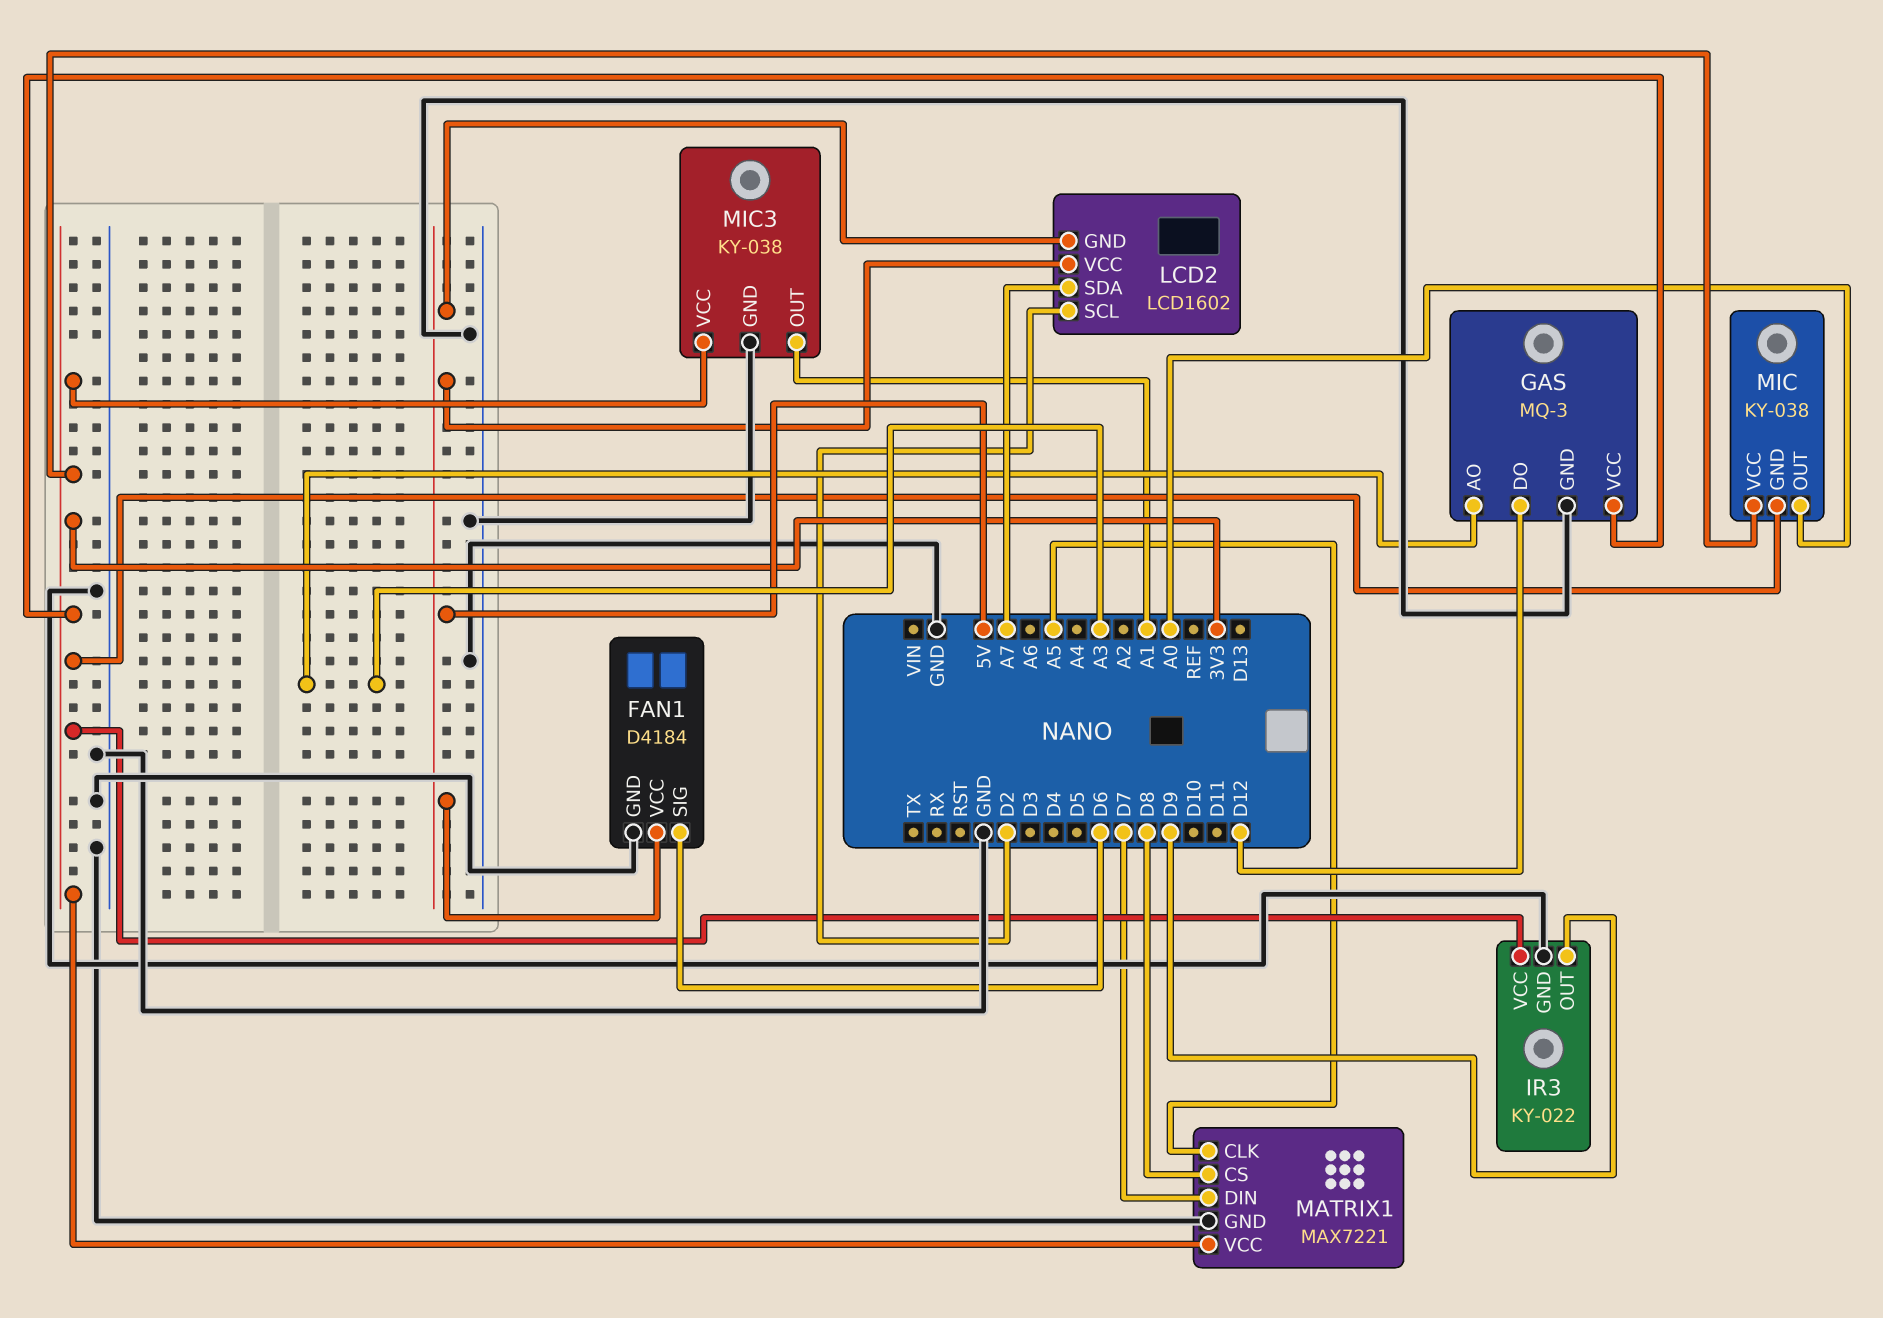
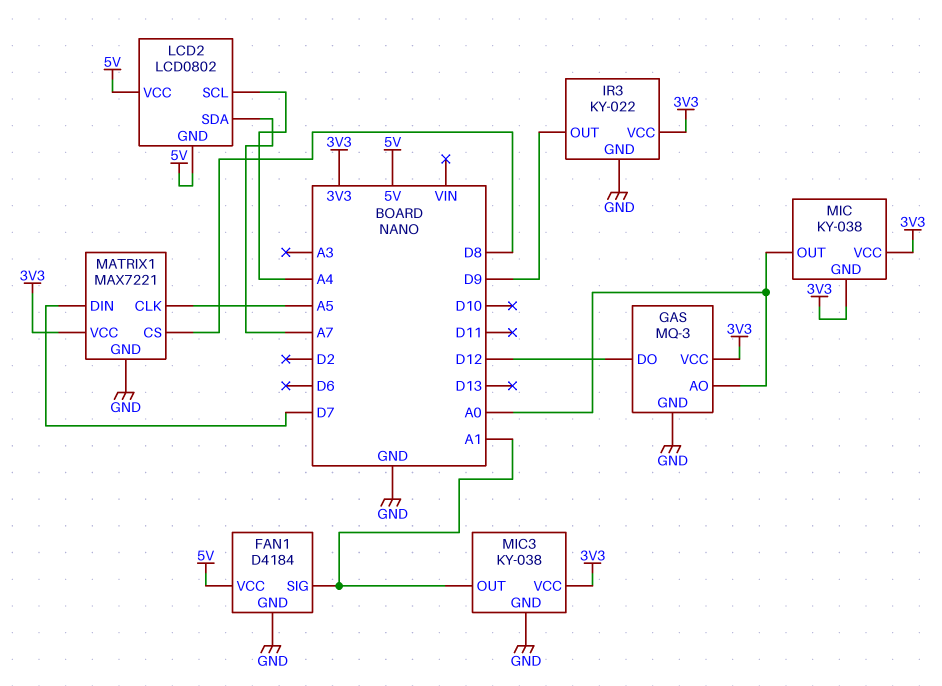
FAN1 pin SIG: D6 -> A1
GAS pin AO: A3 -> A0
LCD2: LCD1602 -> LCD0802
LCD2 pin SCL: D2 -> A4

